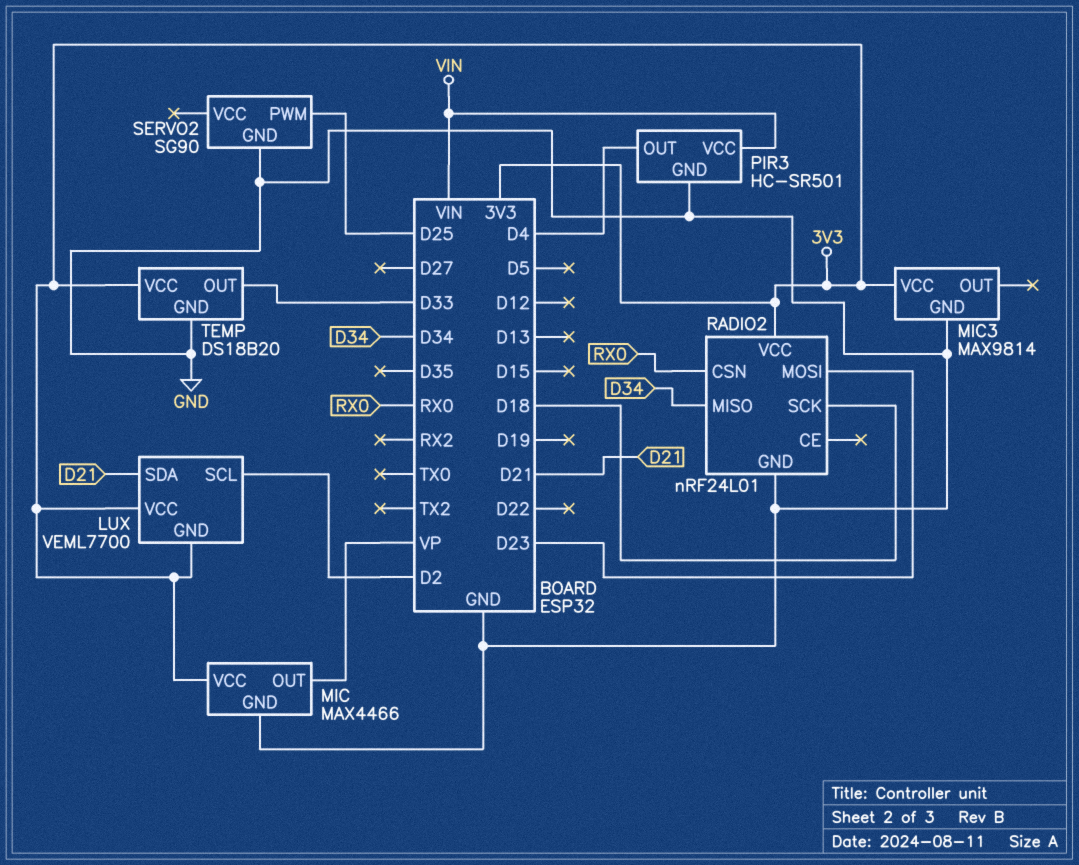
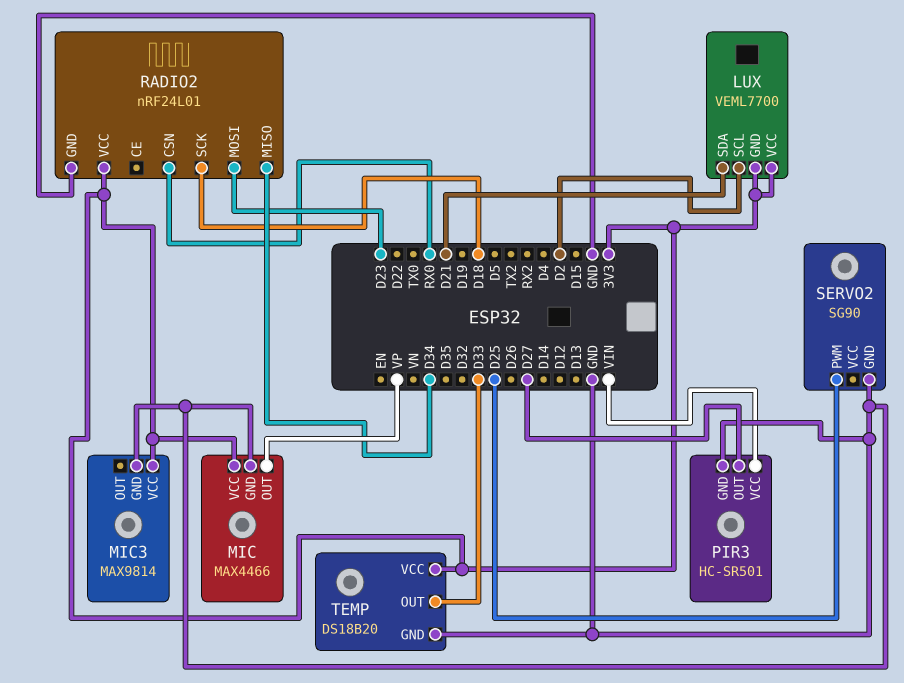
PIR3 pin OUT: D4 -> D27

